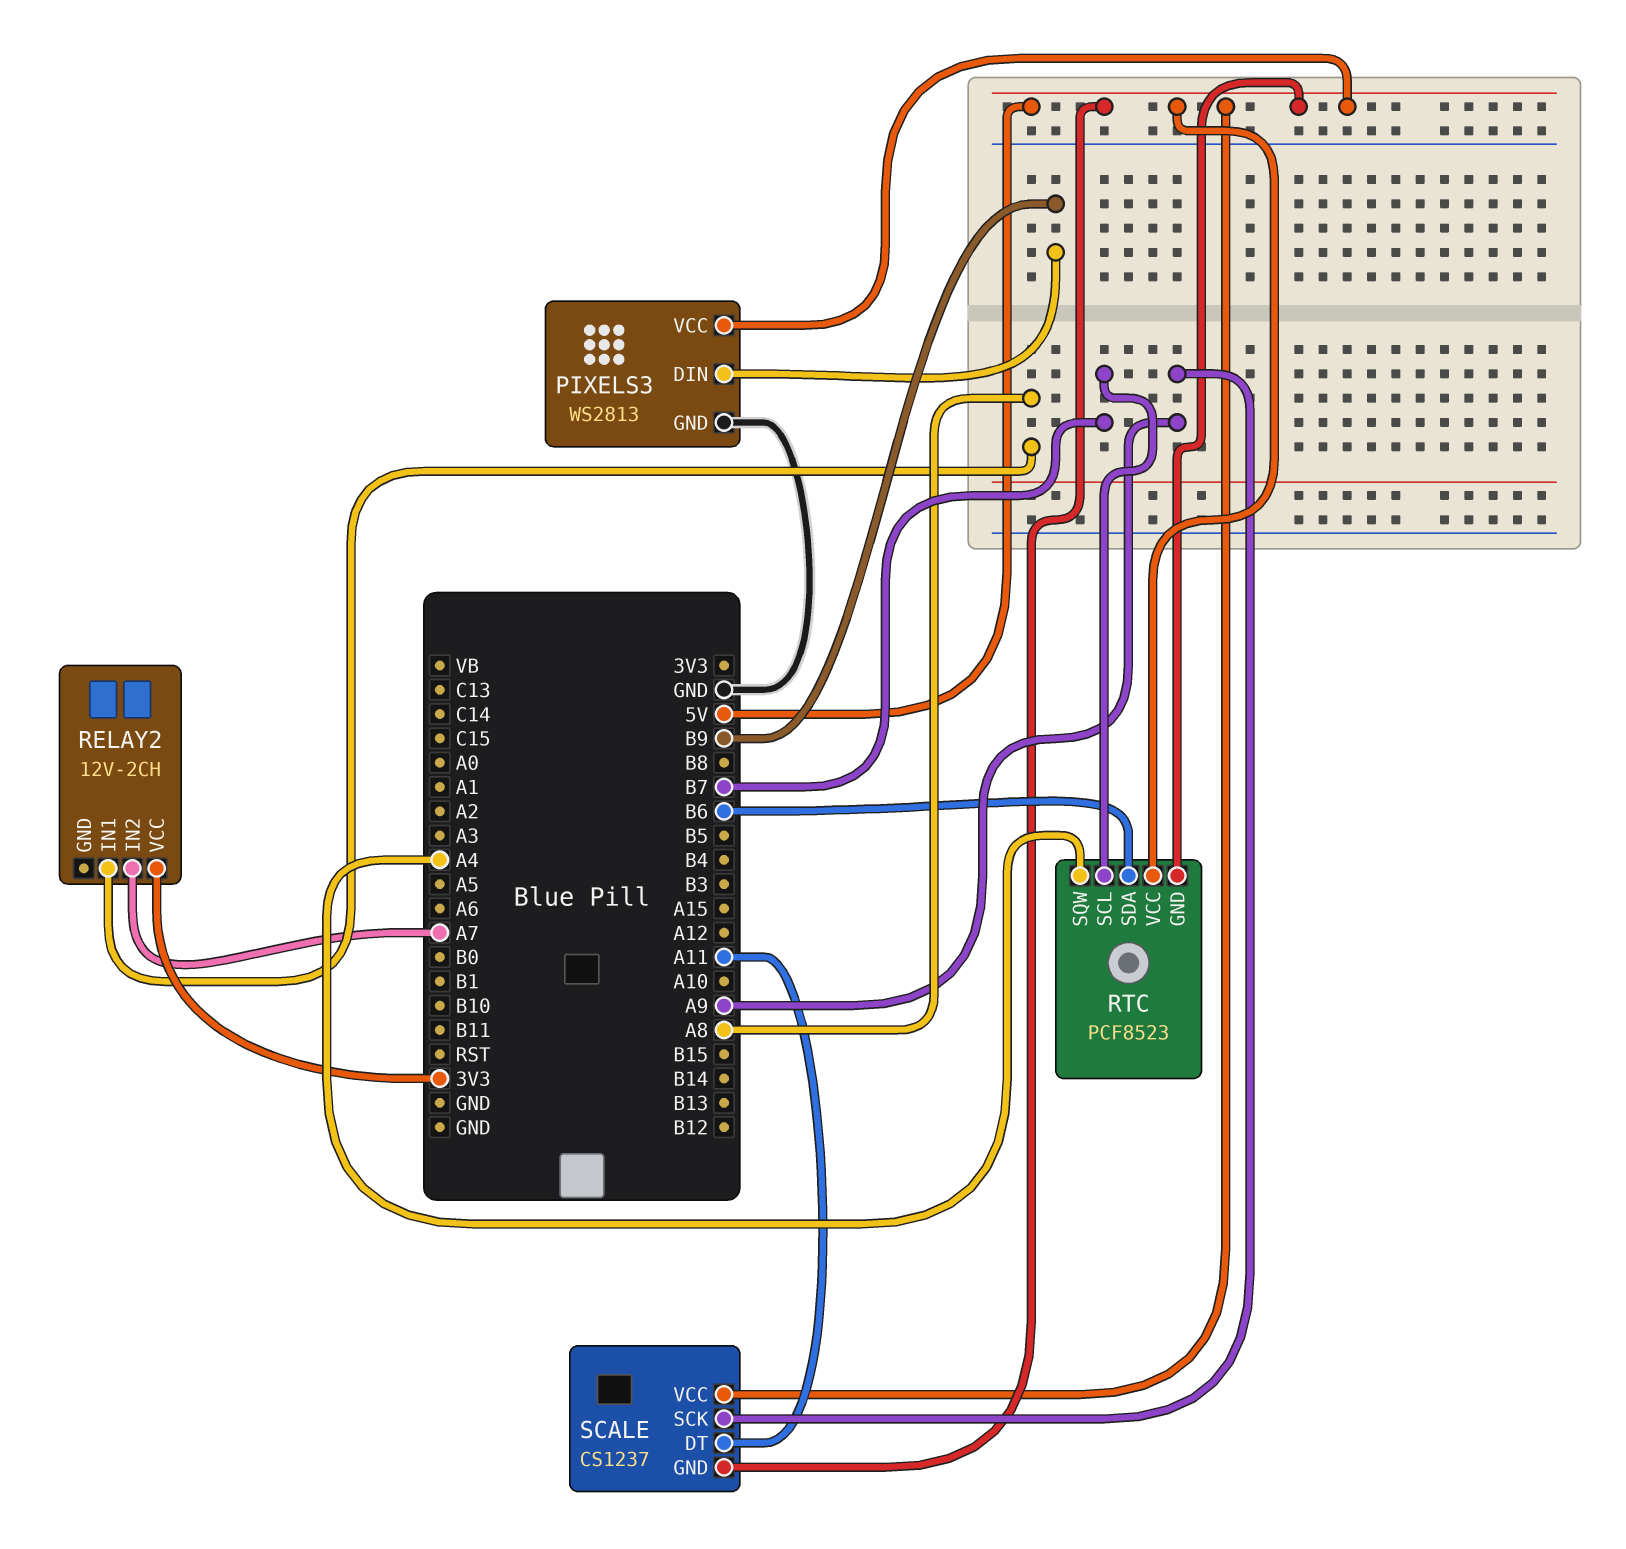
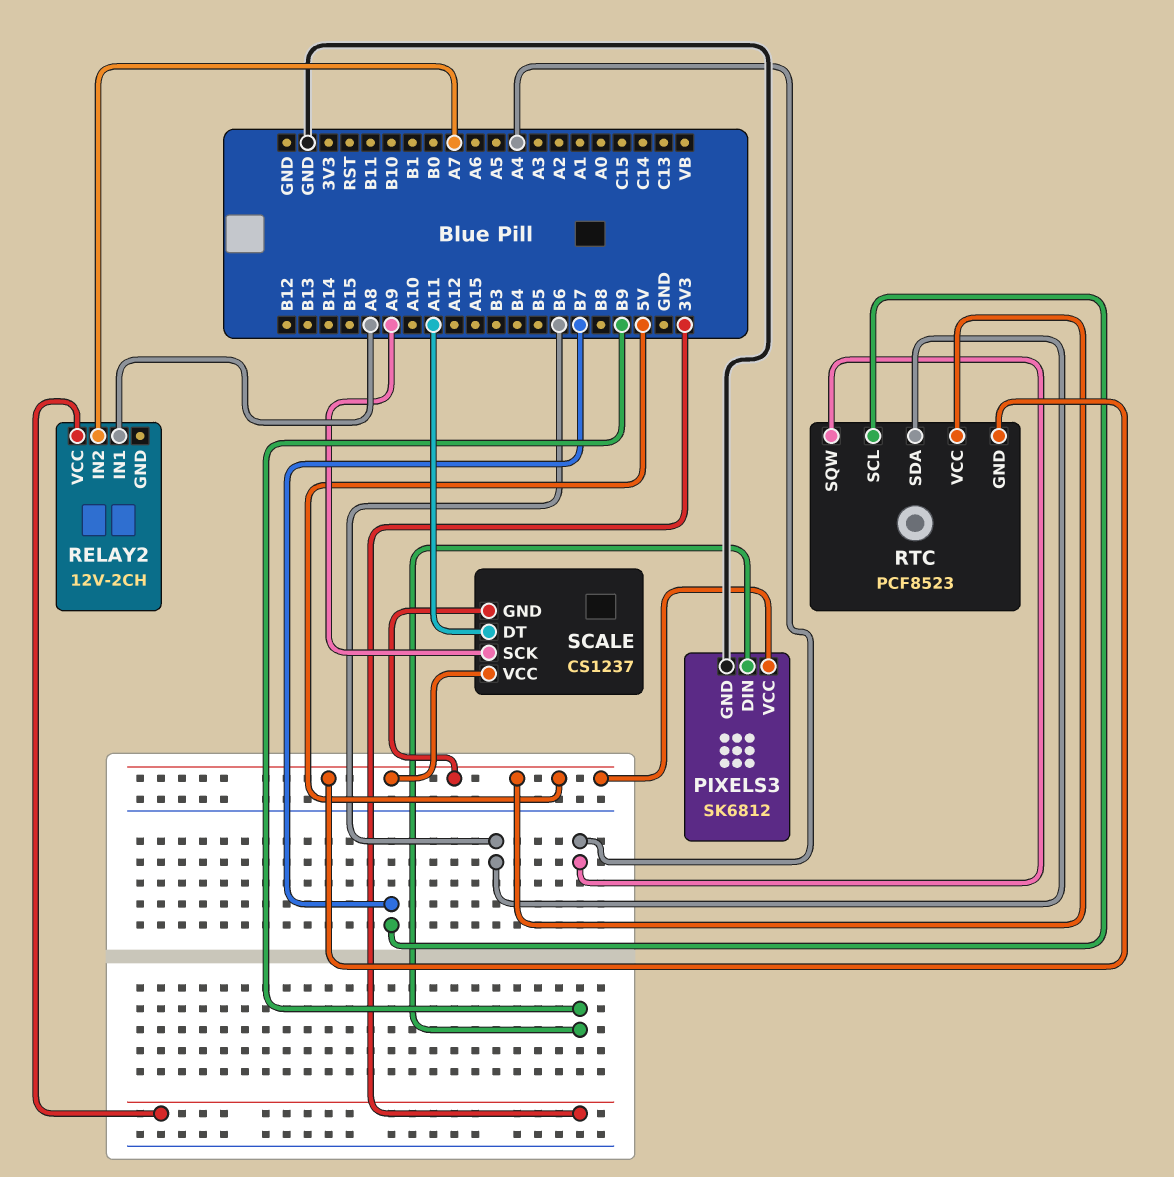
PIXELS3: WS2813 -> SK6812

